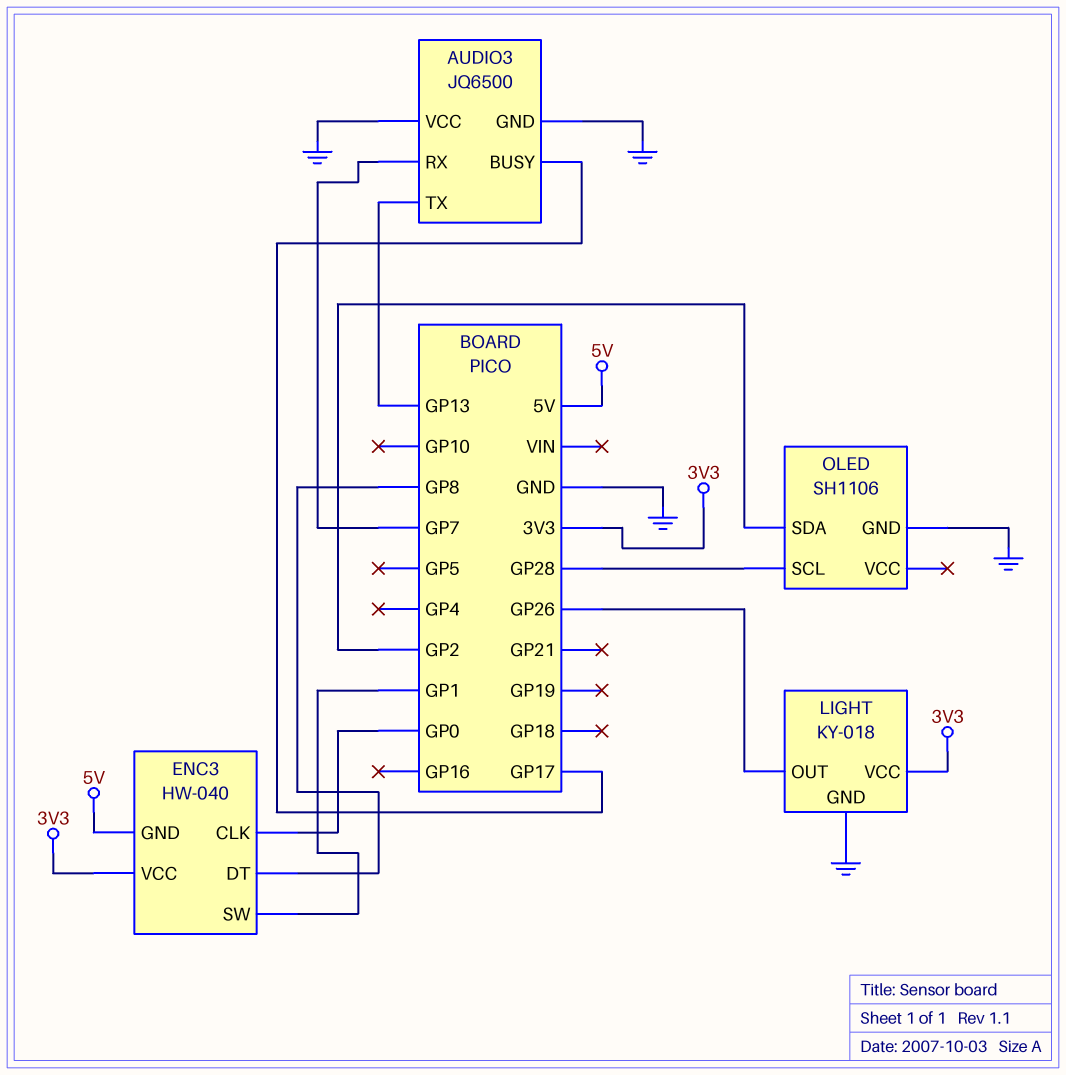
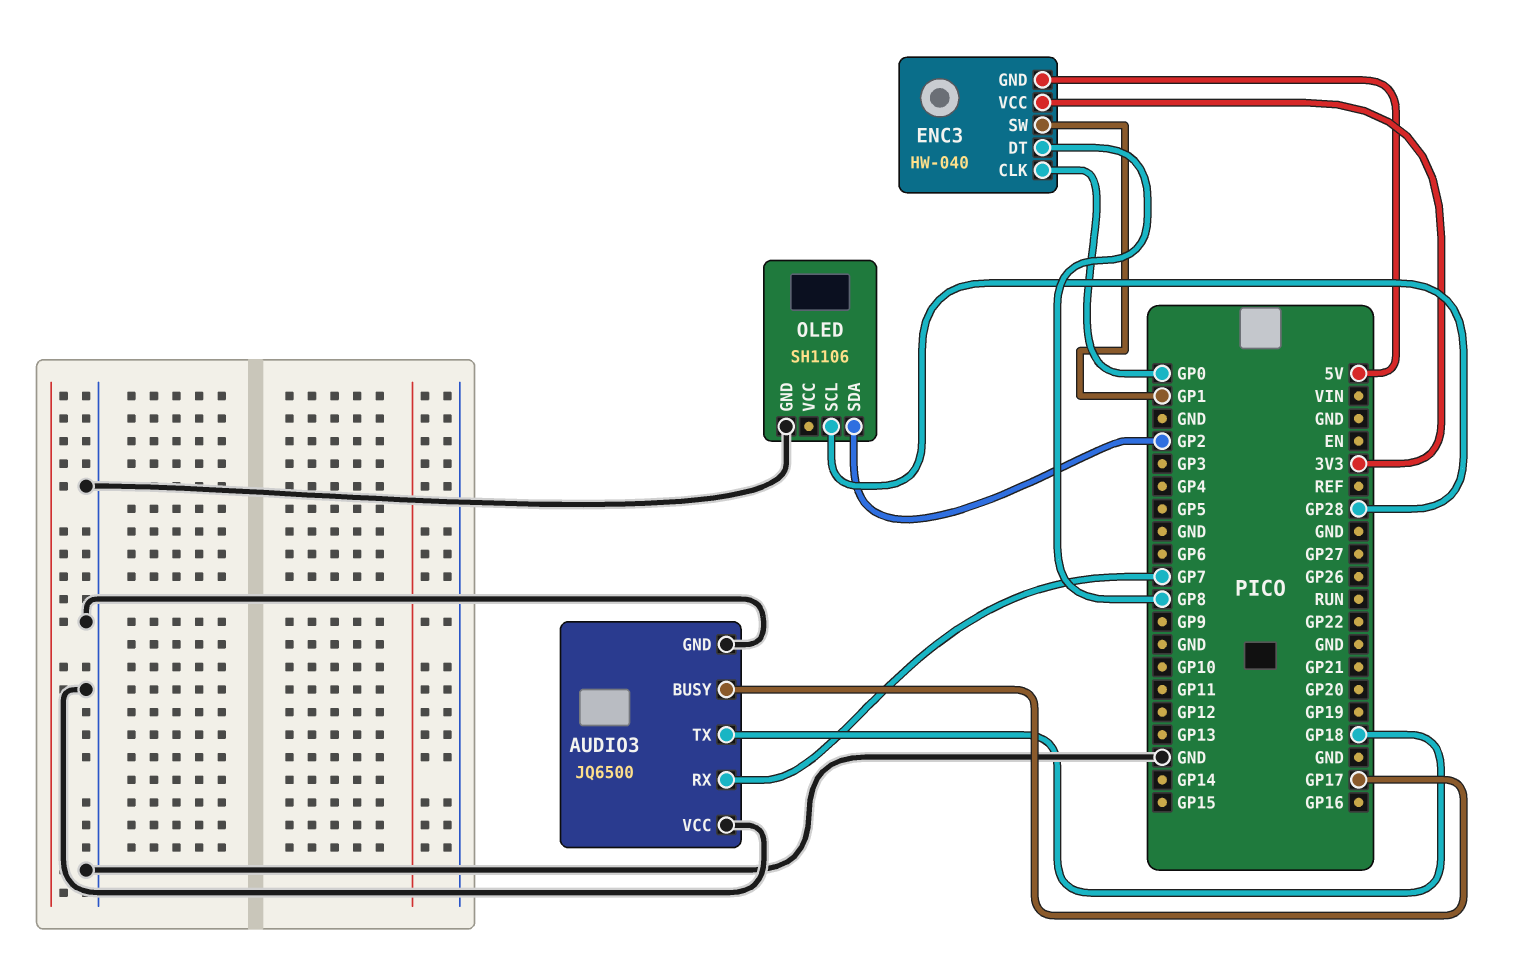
AUDIO3 pin TX: GP13 -> GP18
LIGHT: KY-018 -> none
LIGHT pin GND: GND -> none
LIGHT pin OUT: GP26 -> none
LIGHT pin VCC: 3V3 -> none

